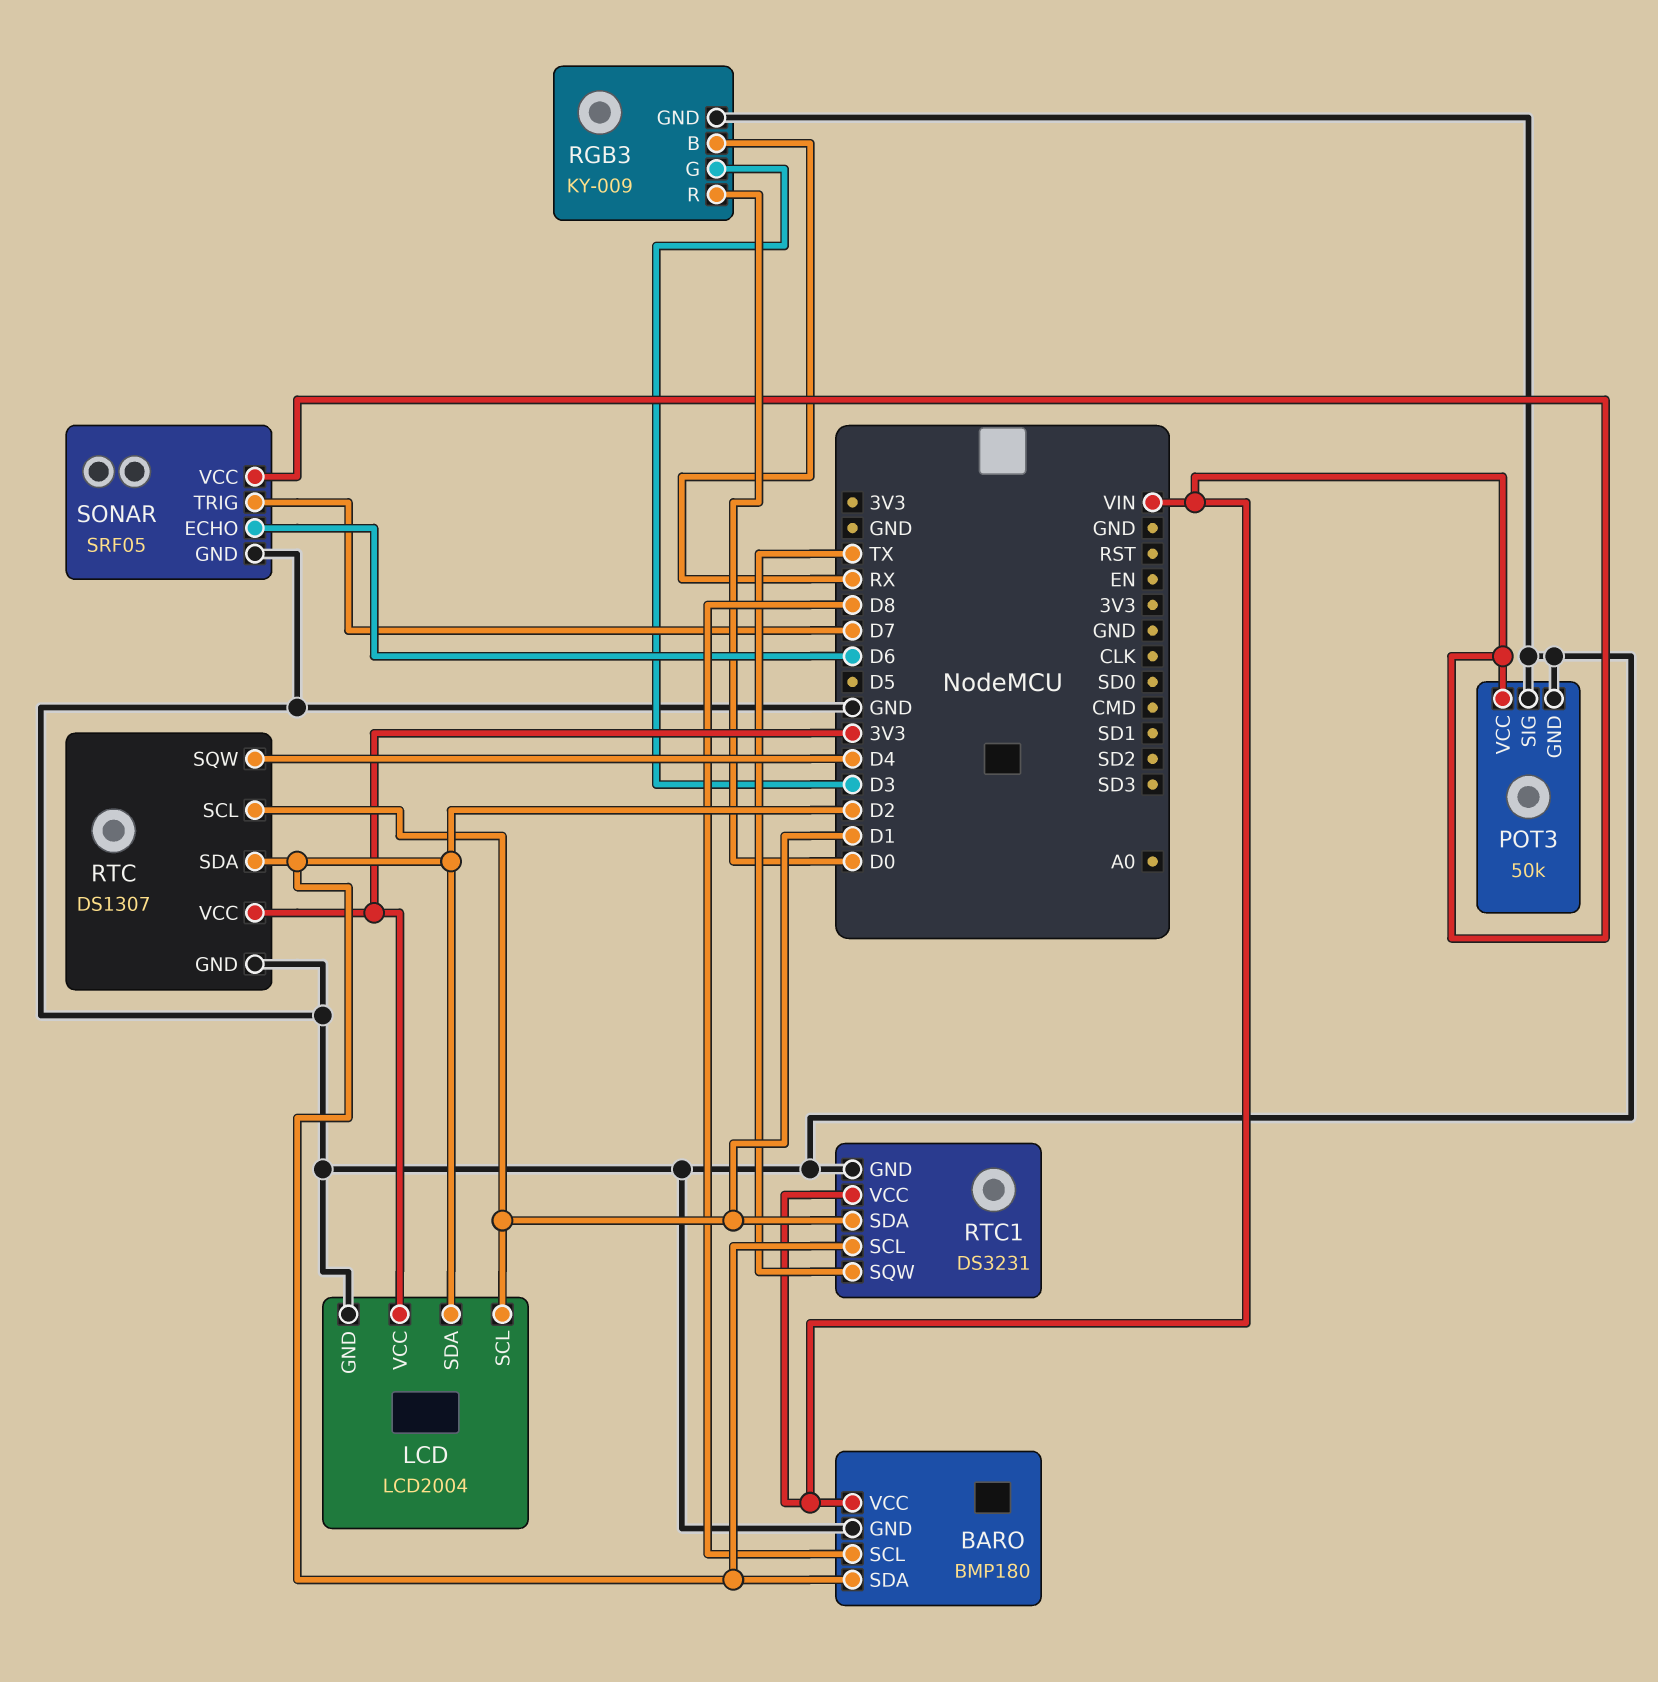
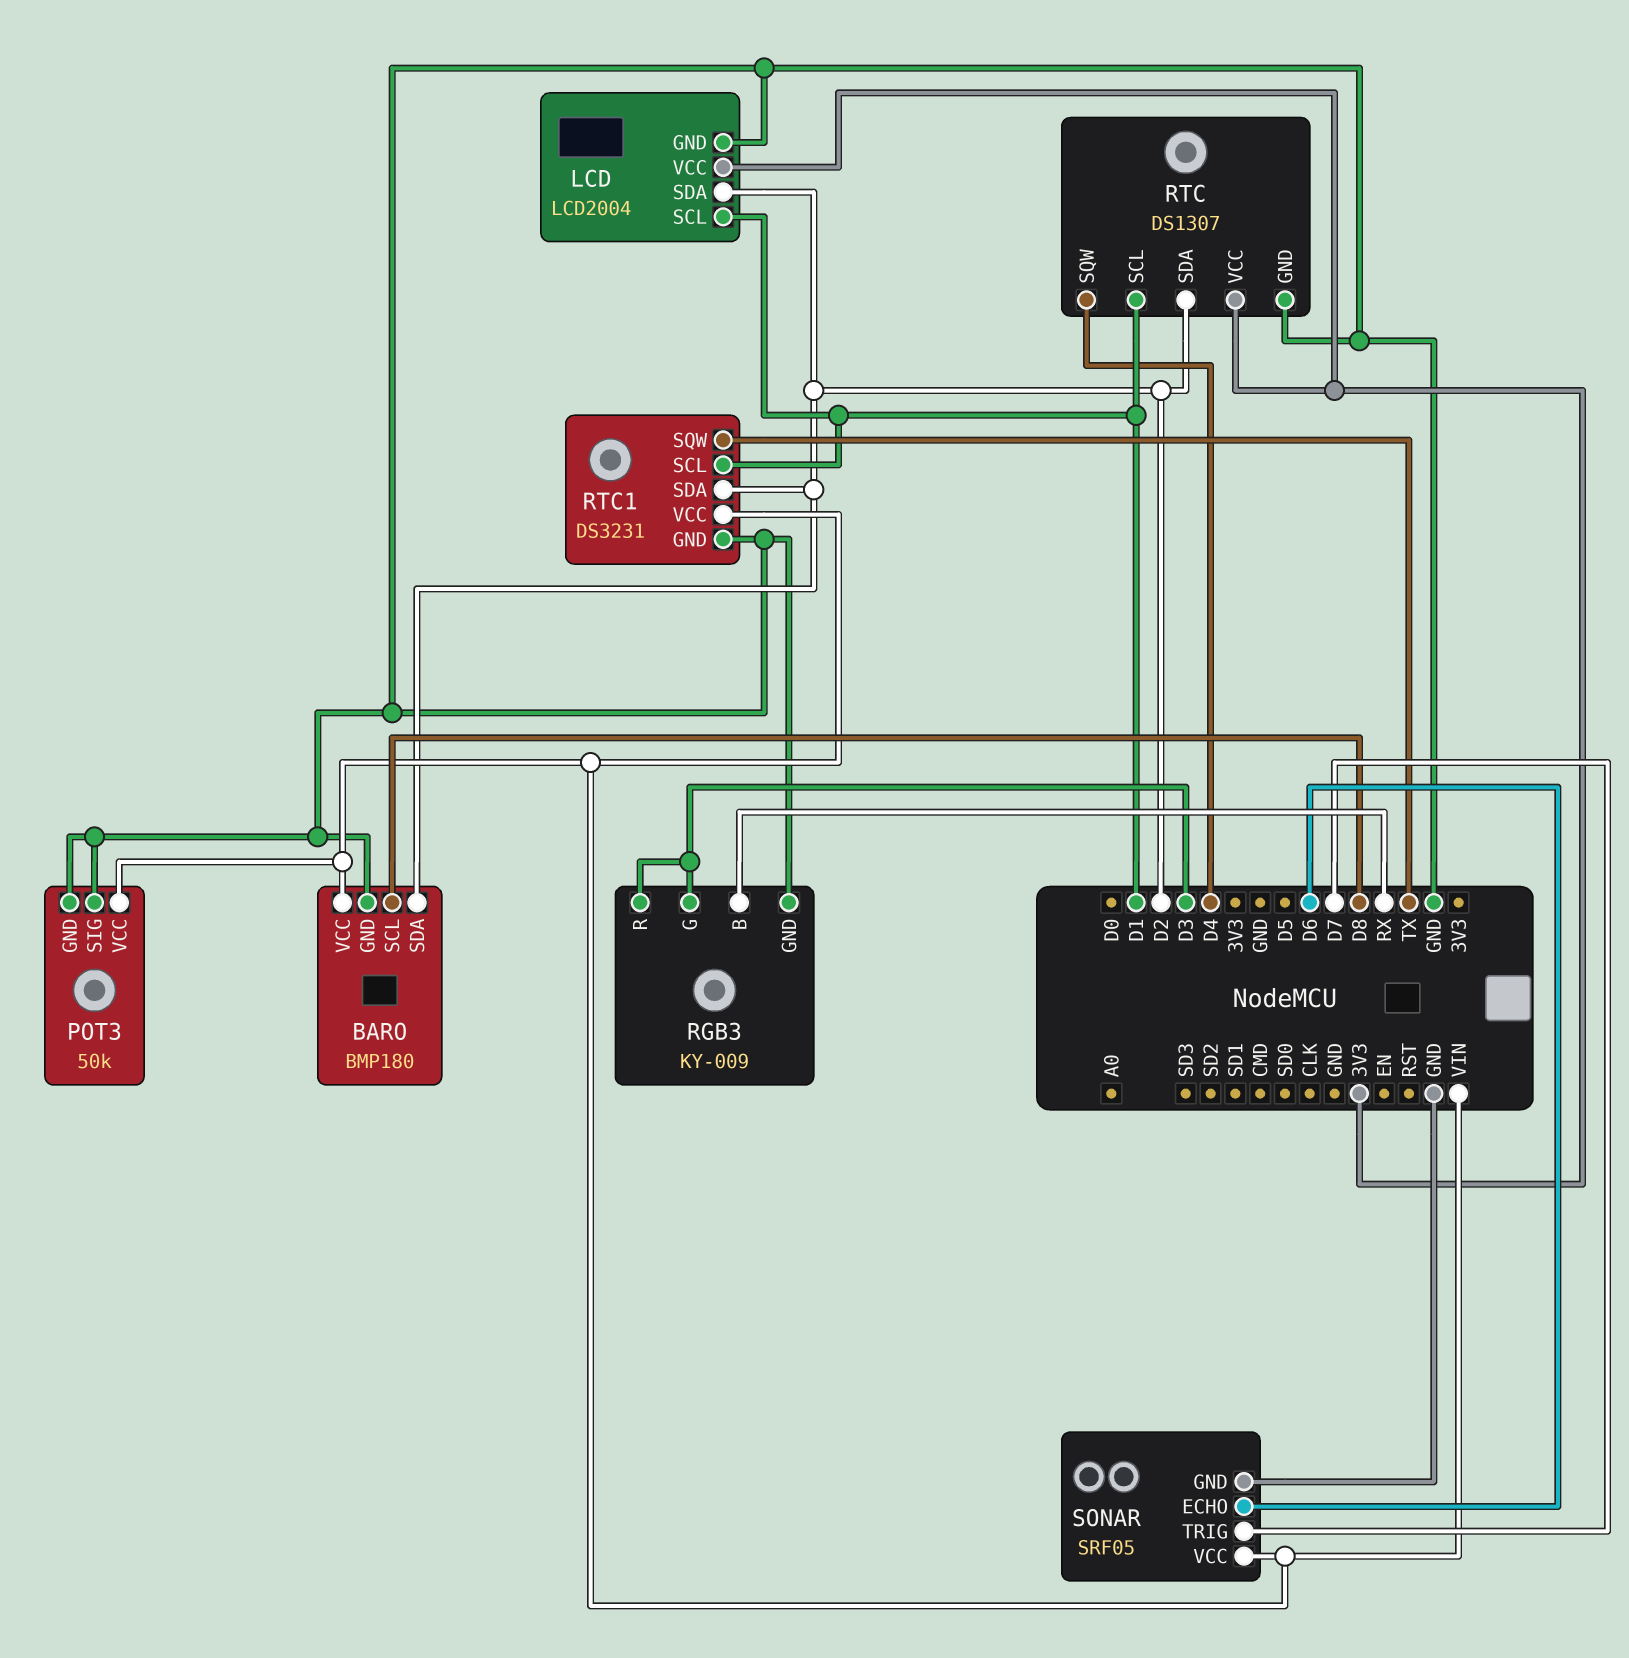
RGB3 pin R: D0 -> D3
RTC1 pin SCL: D2 -> D1
RTC1 pin SDA: D1 -> D2

